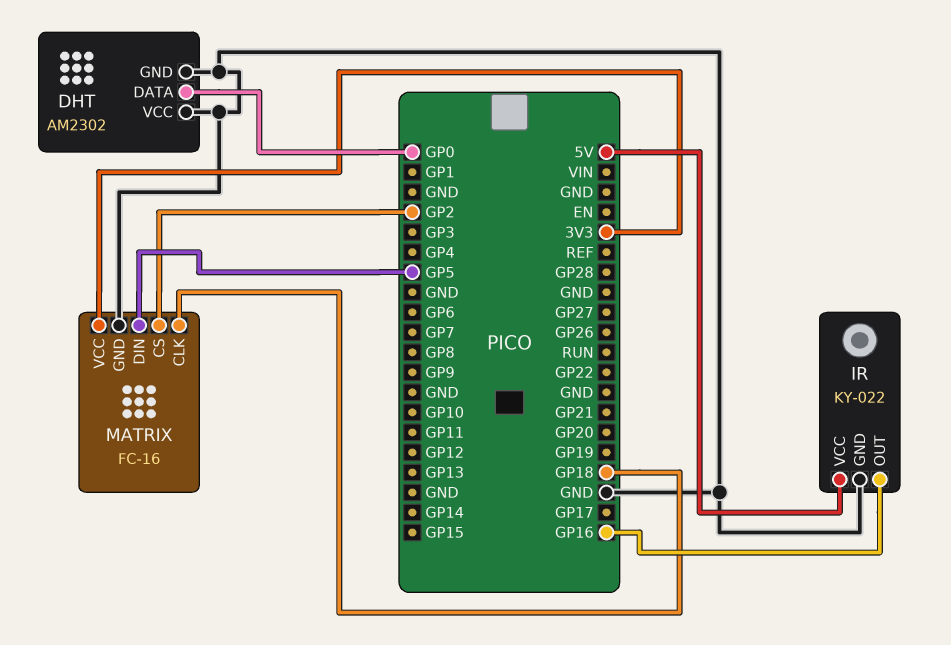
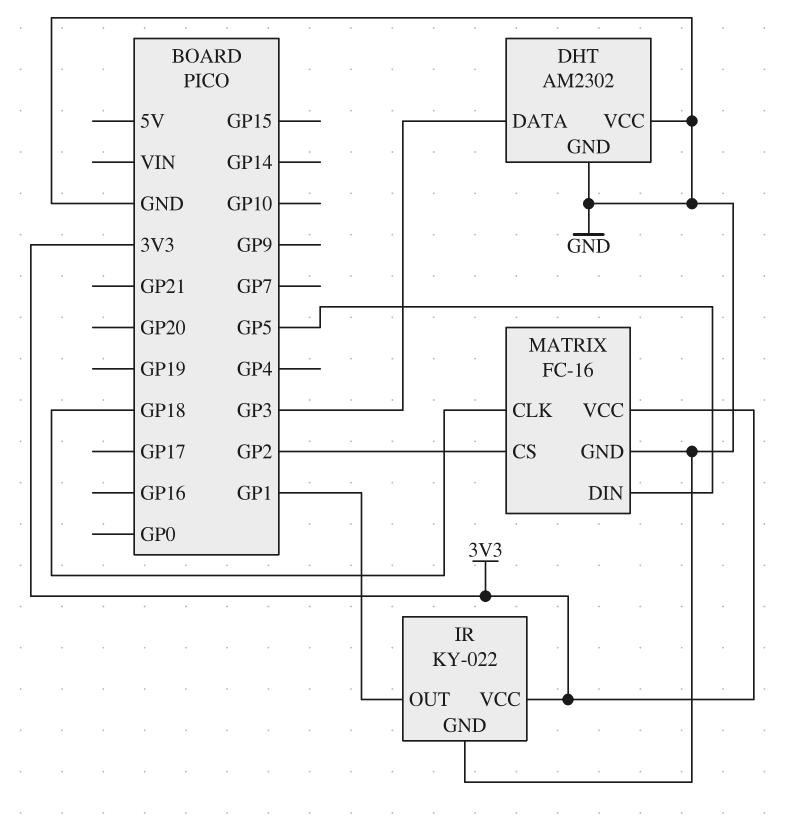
DHT pin DATA: GP0 -> GP3
IR pin OUT: GP16 -> GP1
IR pin VCC: 5V -> 3V3

